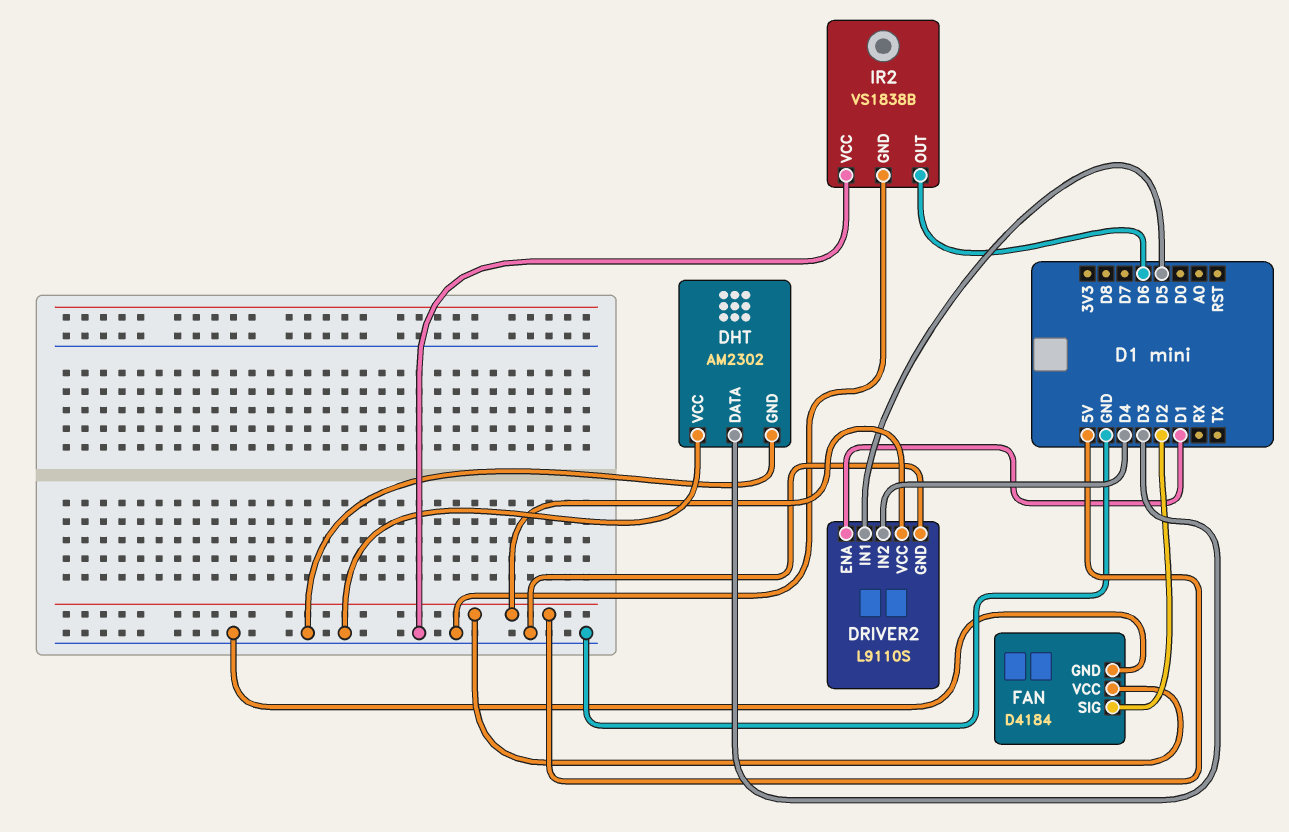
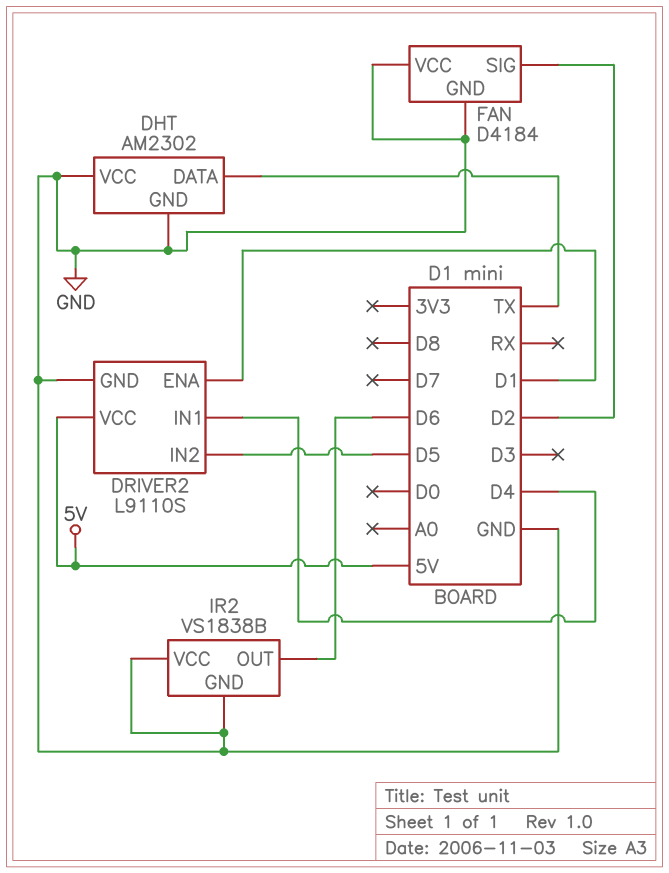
DHT pin DATA: D3 -> TX
DRIVER2 pin IN1: D5 -> D4
DRIVER2 pin IN2: D4 -> D5
FAN pin VCC: 5V -> GND

